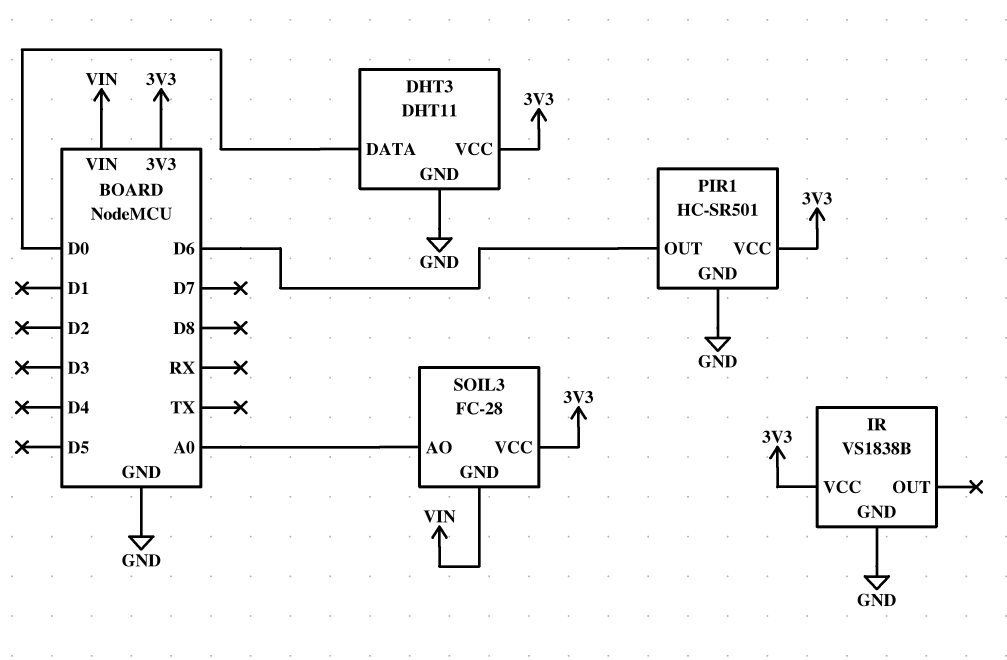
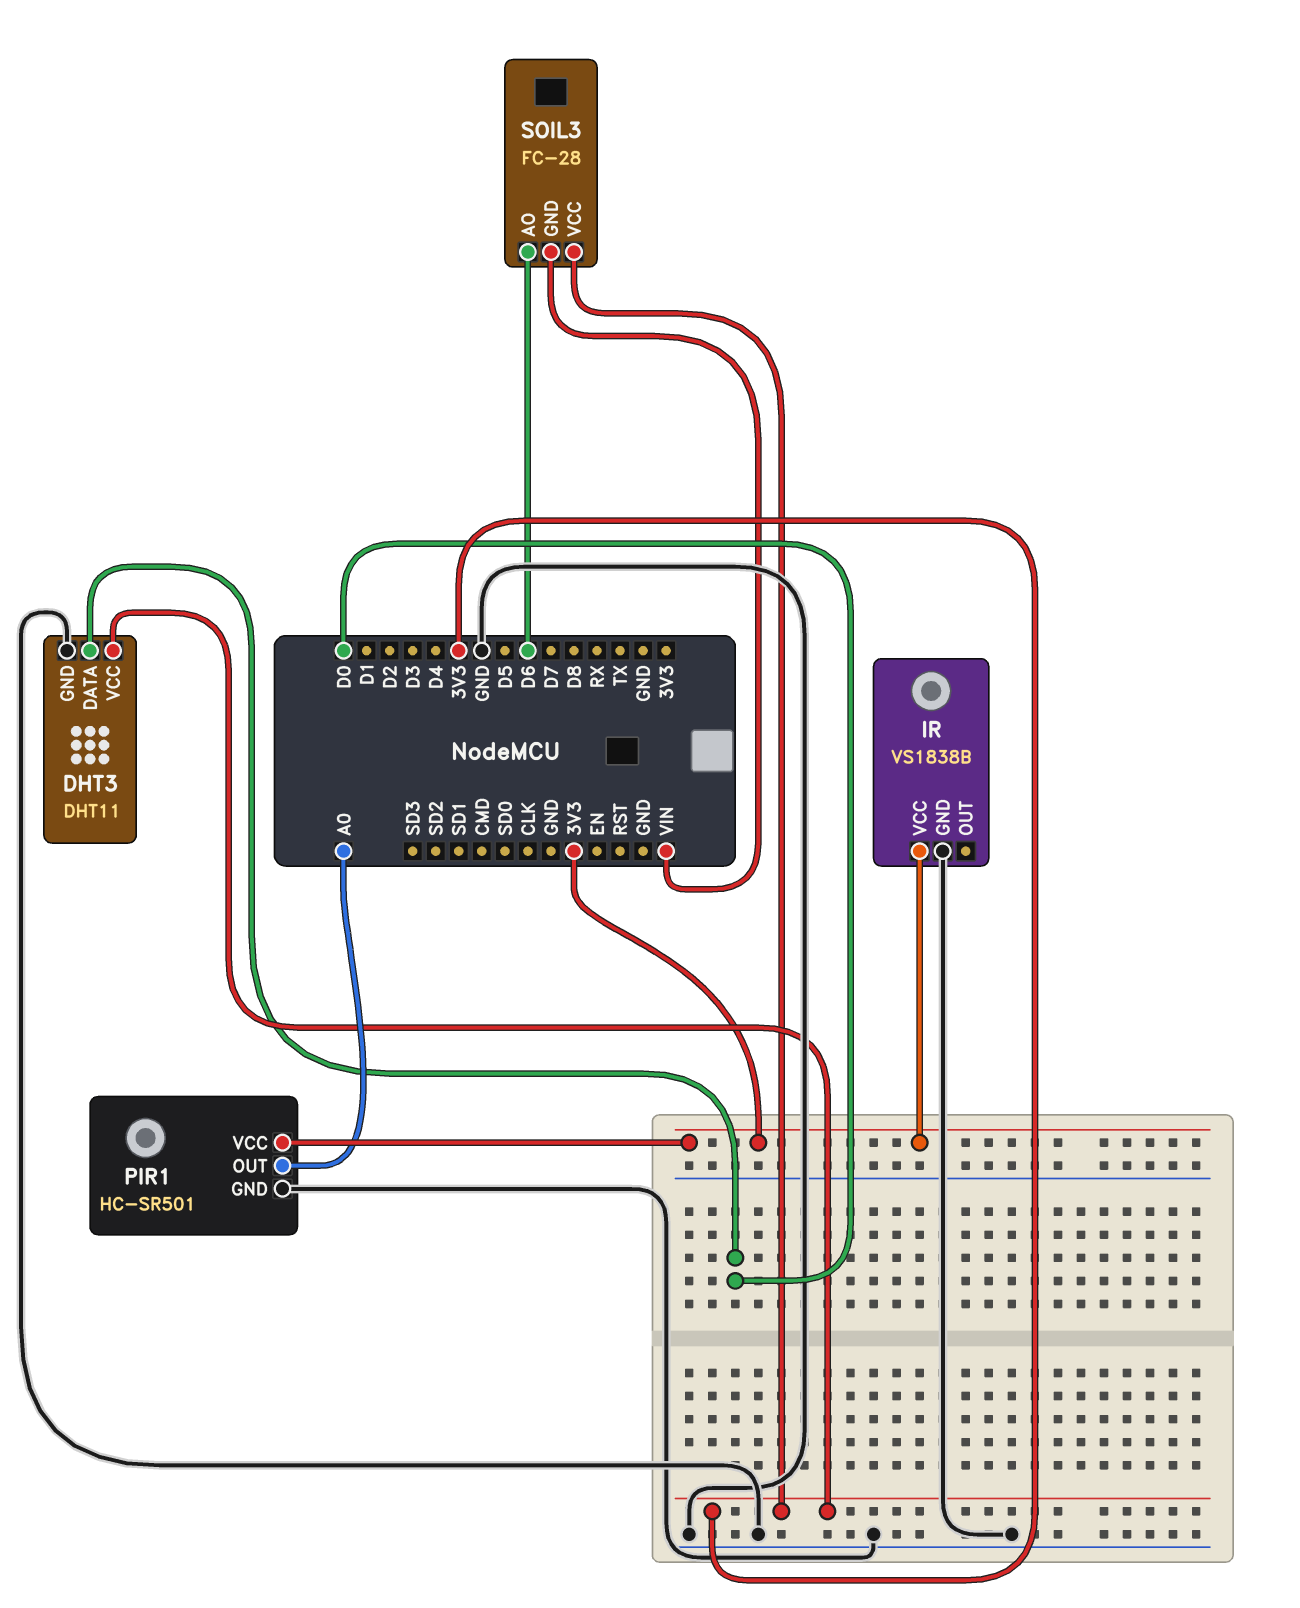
PIR1 pin OUT: D6 -> A0
SOIL3 pin AO: A0 -> D6

